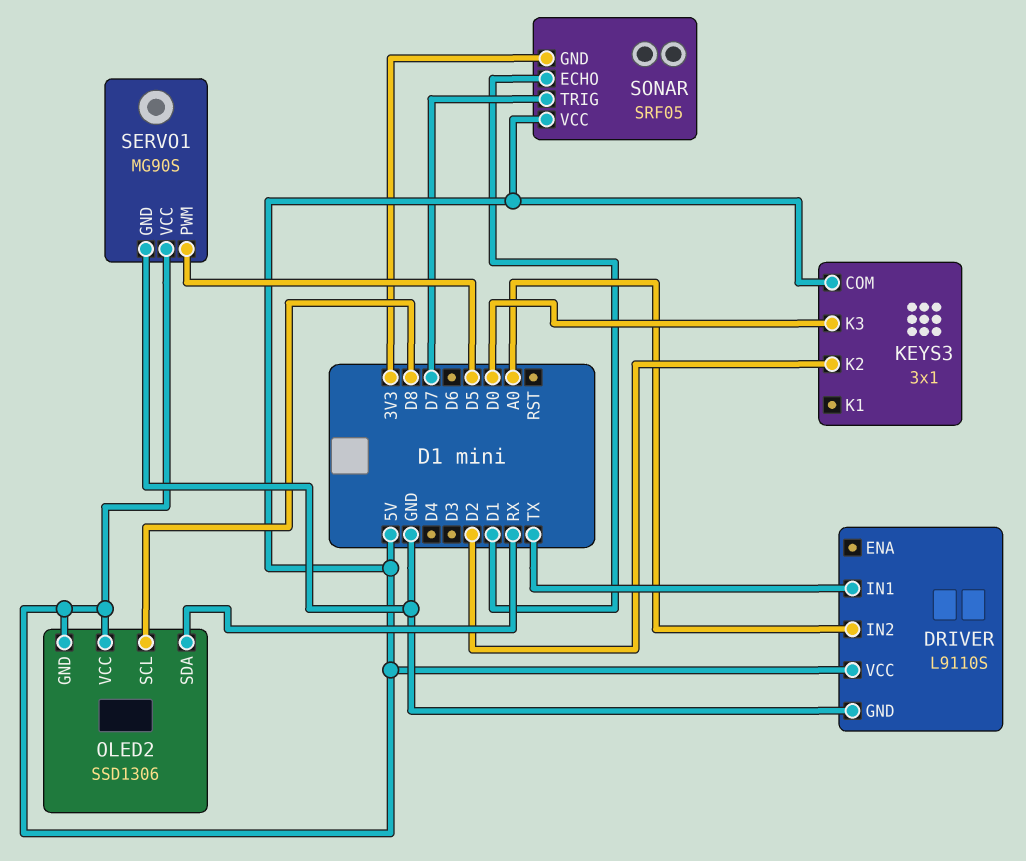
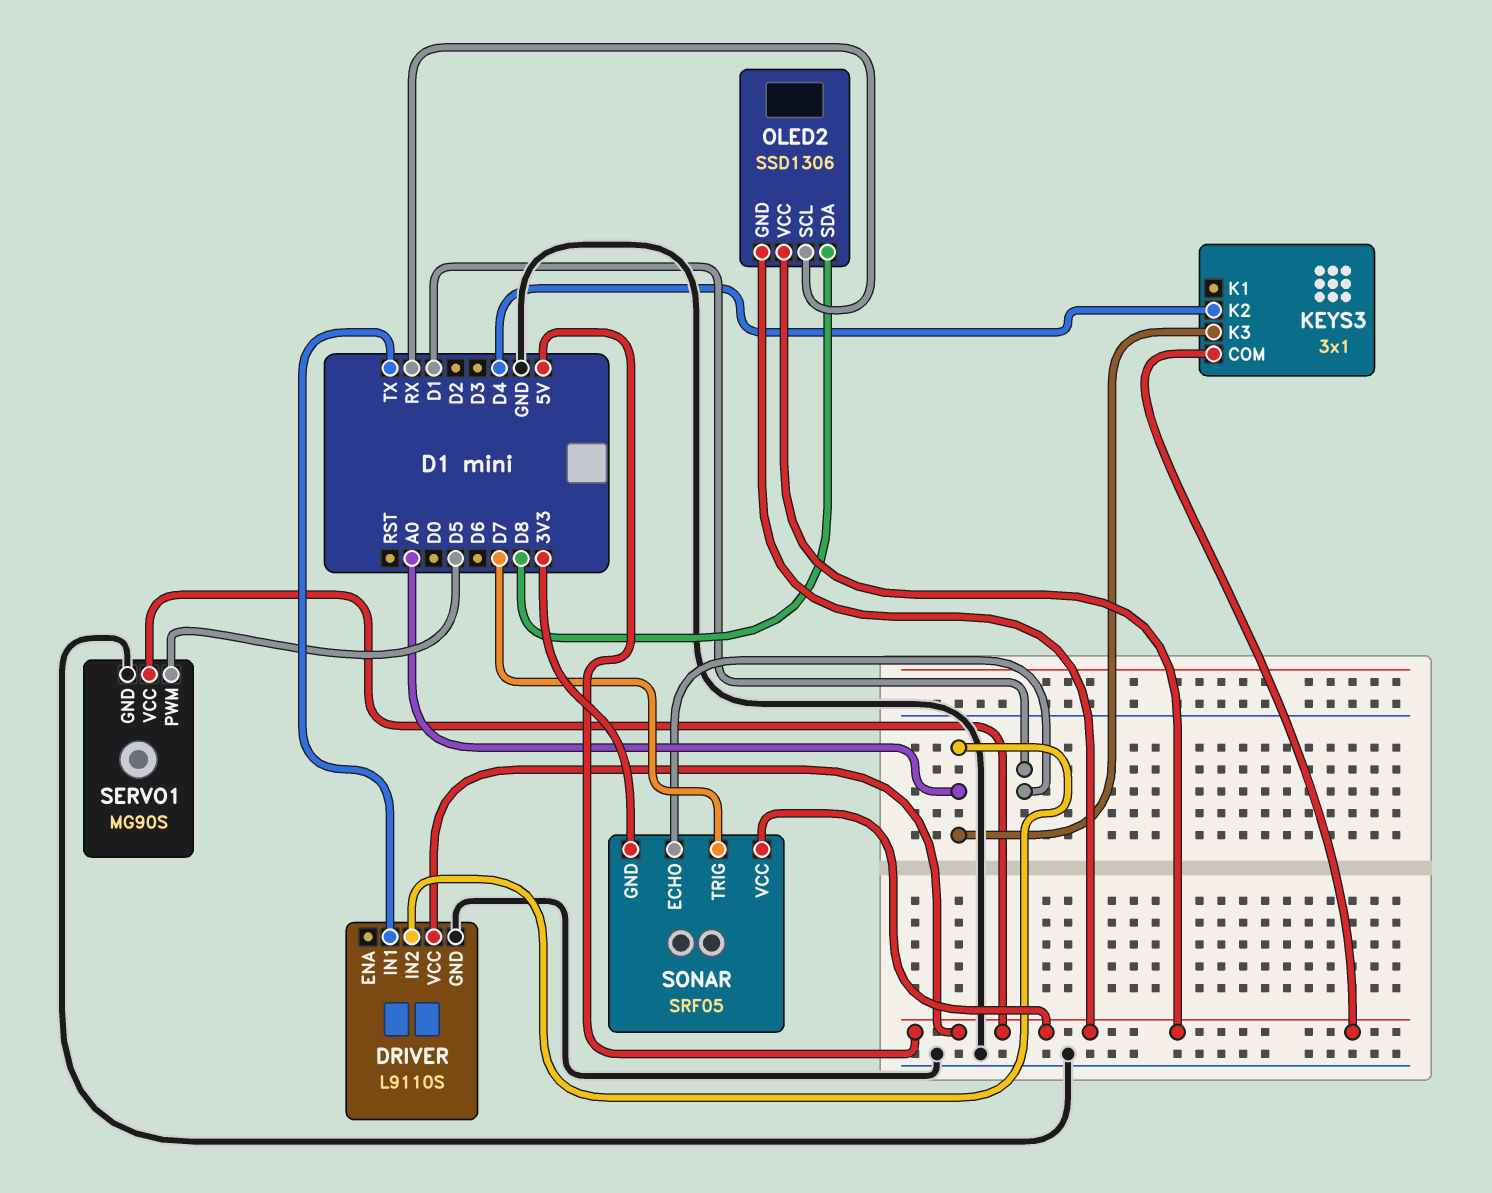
KEYS3 pin K2: D2 -> D4
KEYS3 pin K3: D0 -> A0
OLED2 pin SCL: D8 -> RX
OLED2 pin SDA: RX -> D8

